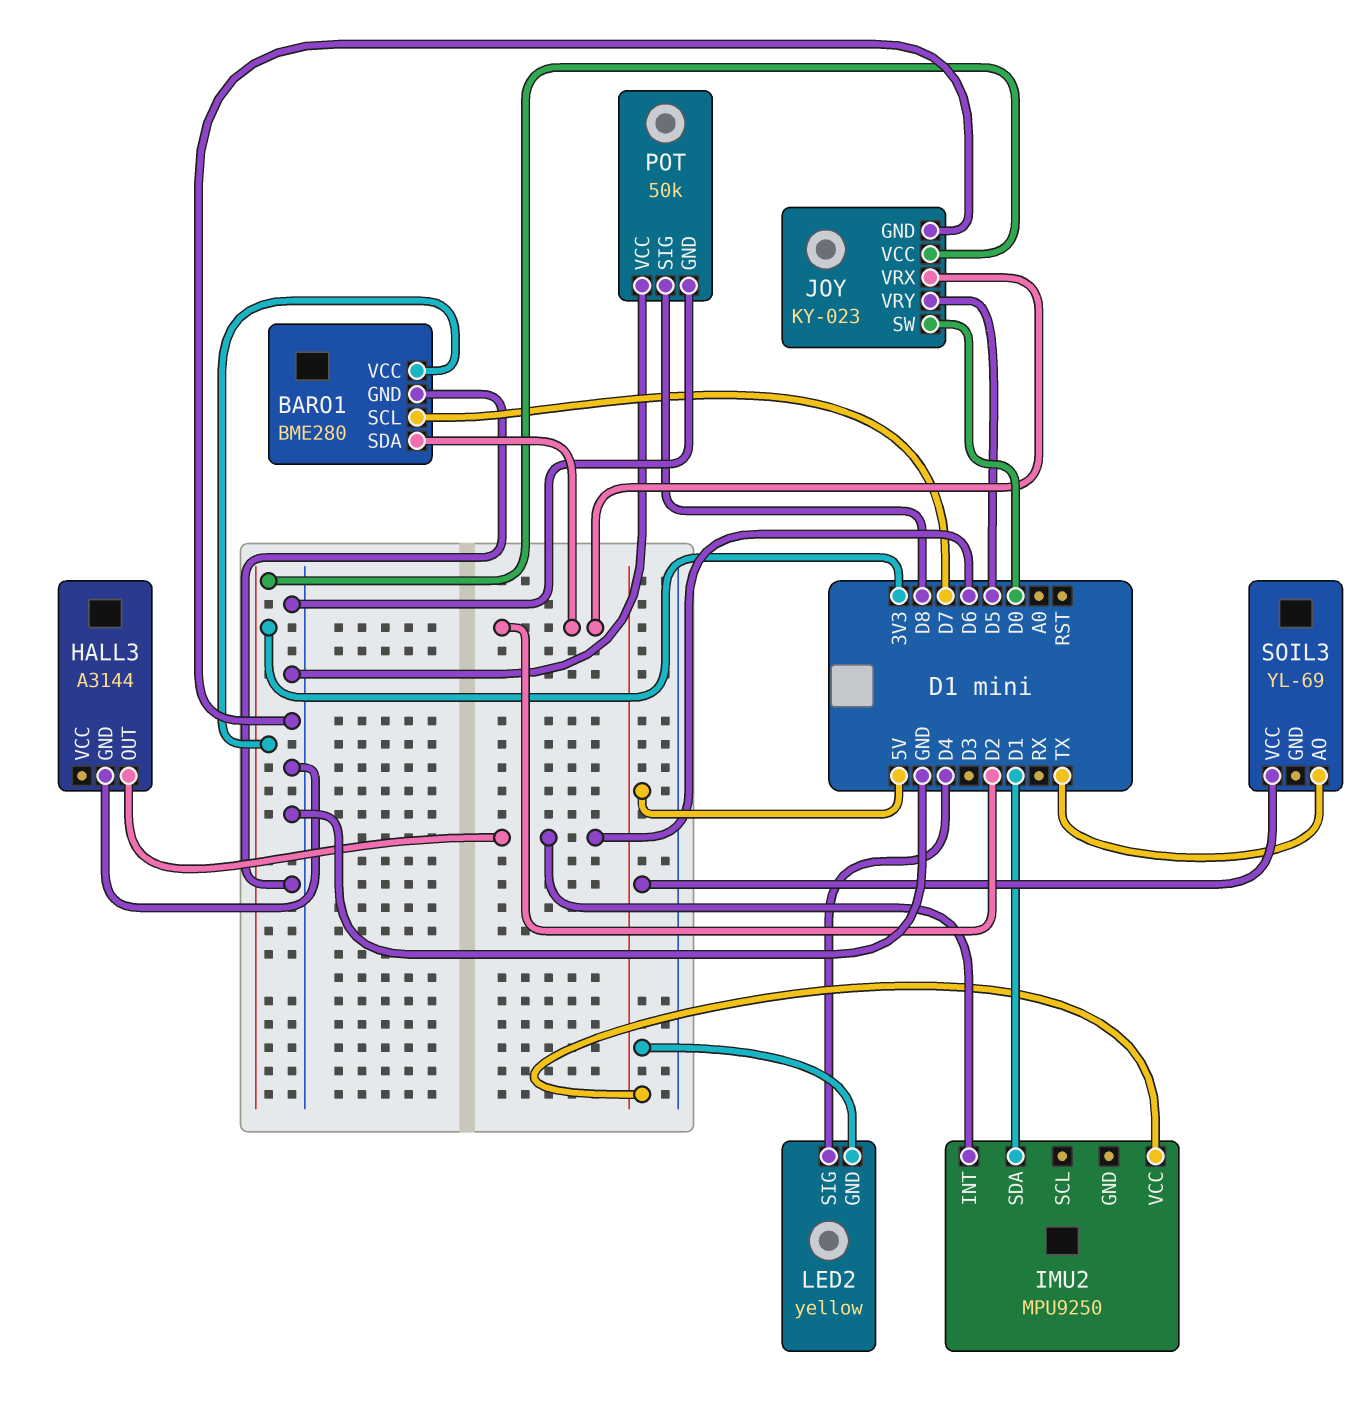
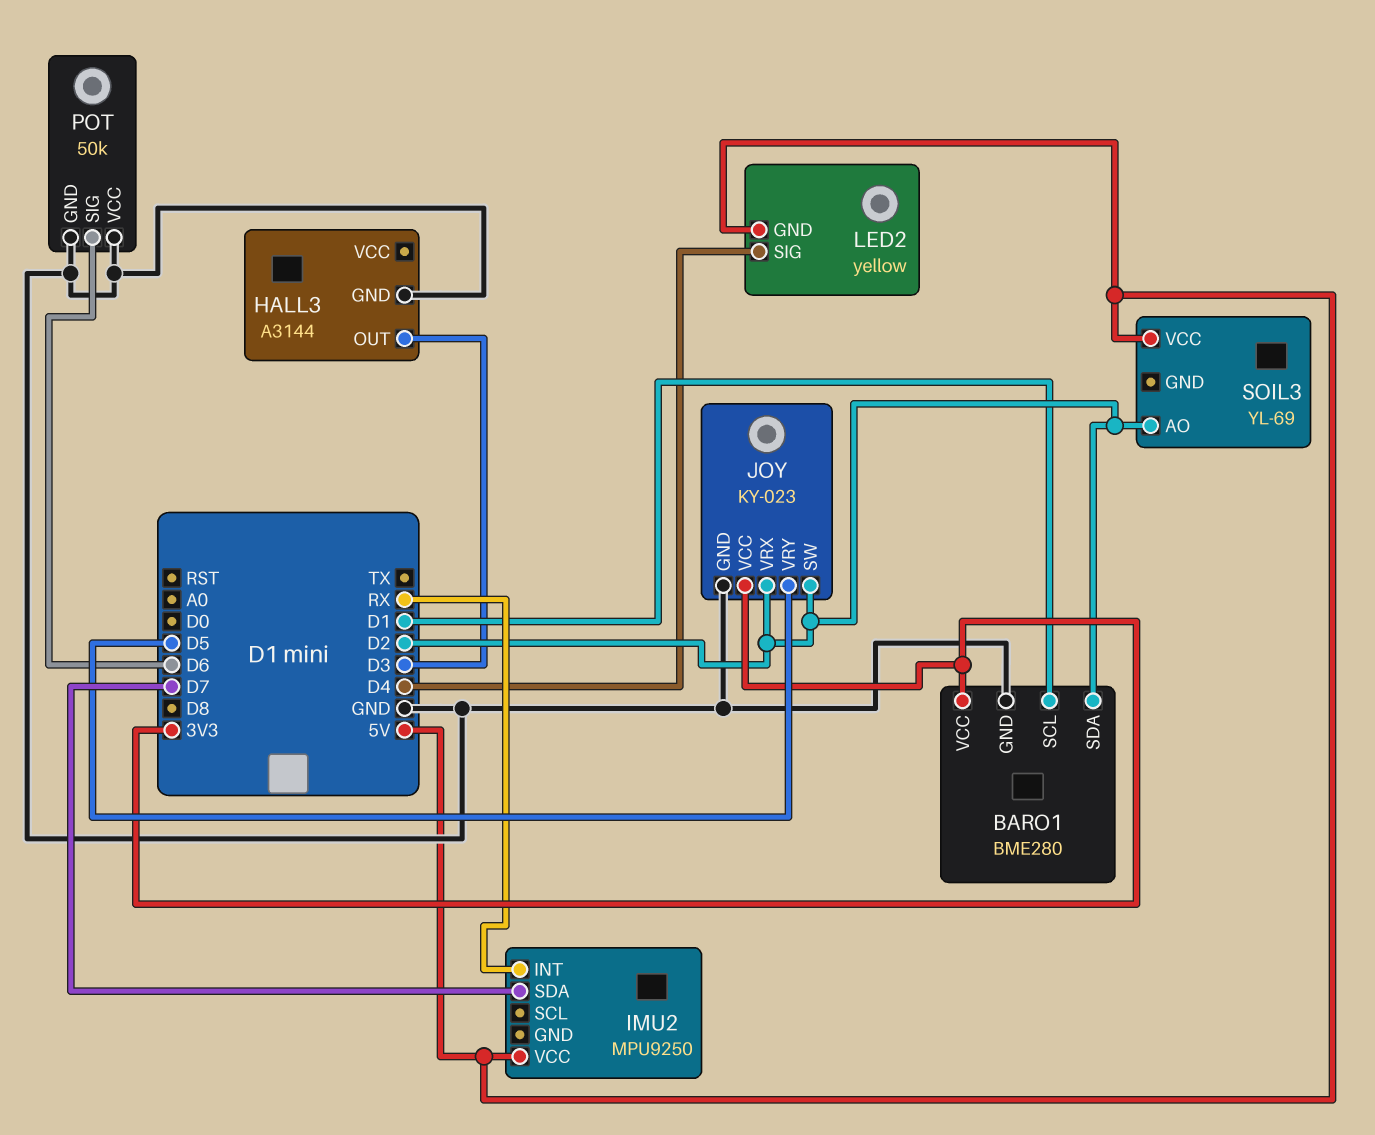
BARO1 pin SCL: D7 -> D1
HALL3 pin OUT: D6 -> D3
IMU2 pin INT: D6 -> RX
IMU2 pin SDA: D1 -> D7
JOY pin SW: D0 -> D2
POT pin SIG: D8 -> D6
SOIL3 pin AO: TX -> D2

